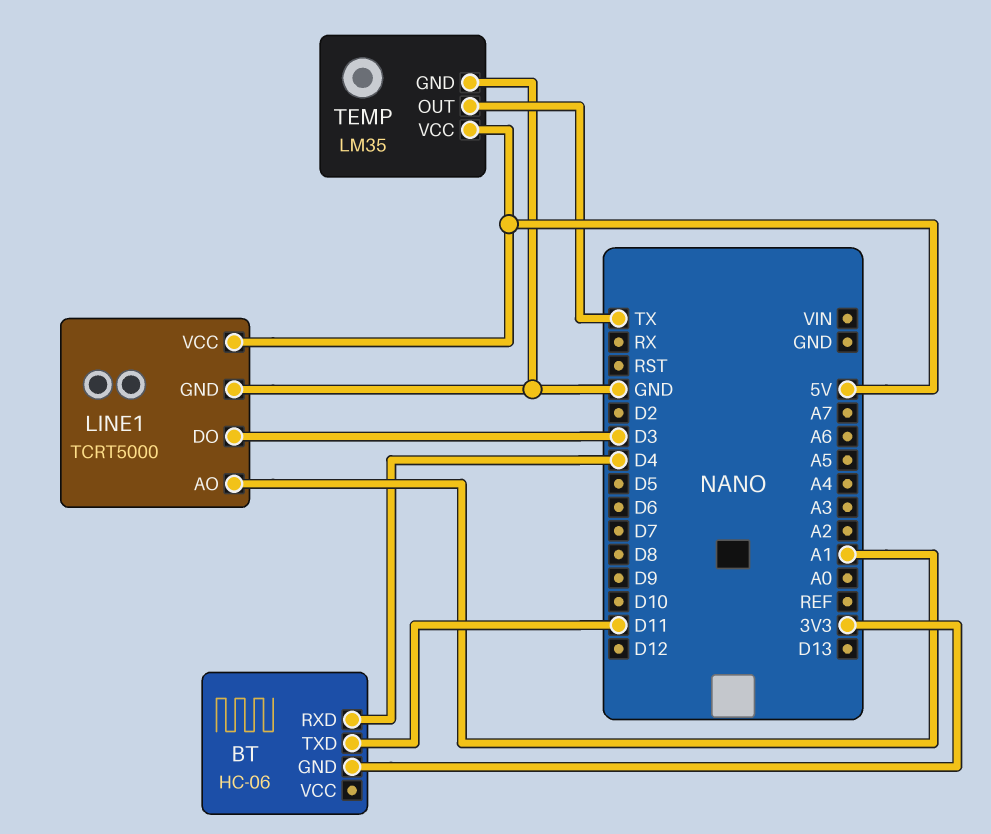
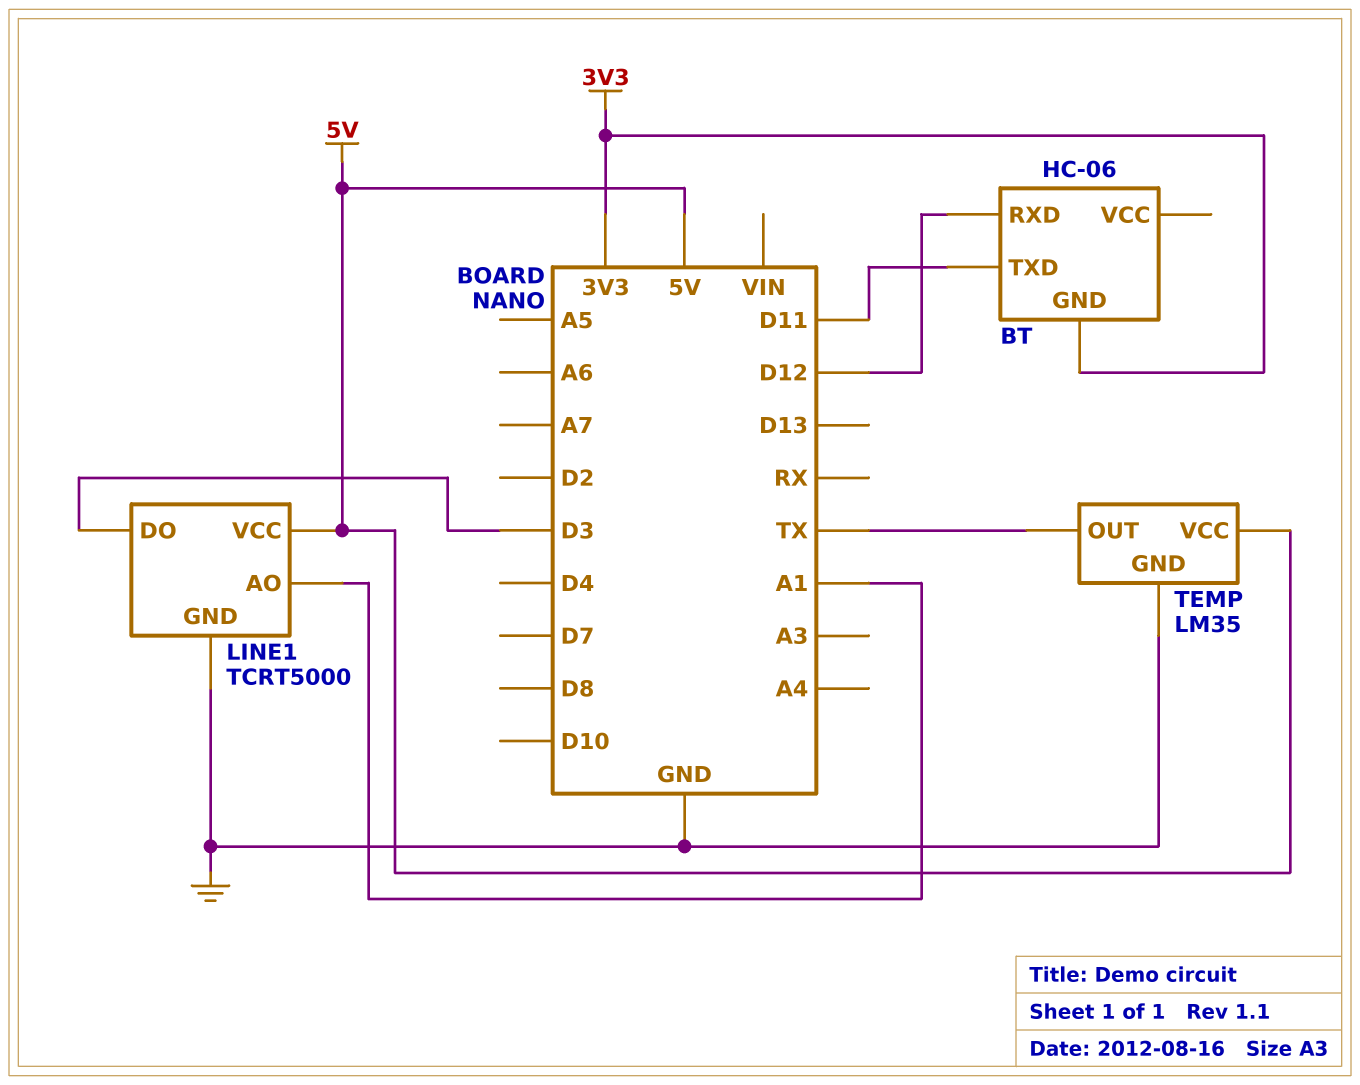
BT pin RXD: D4 -> D12

